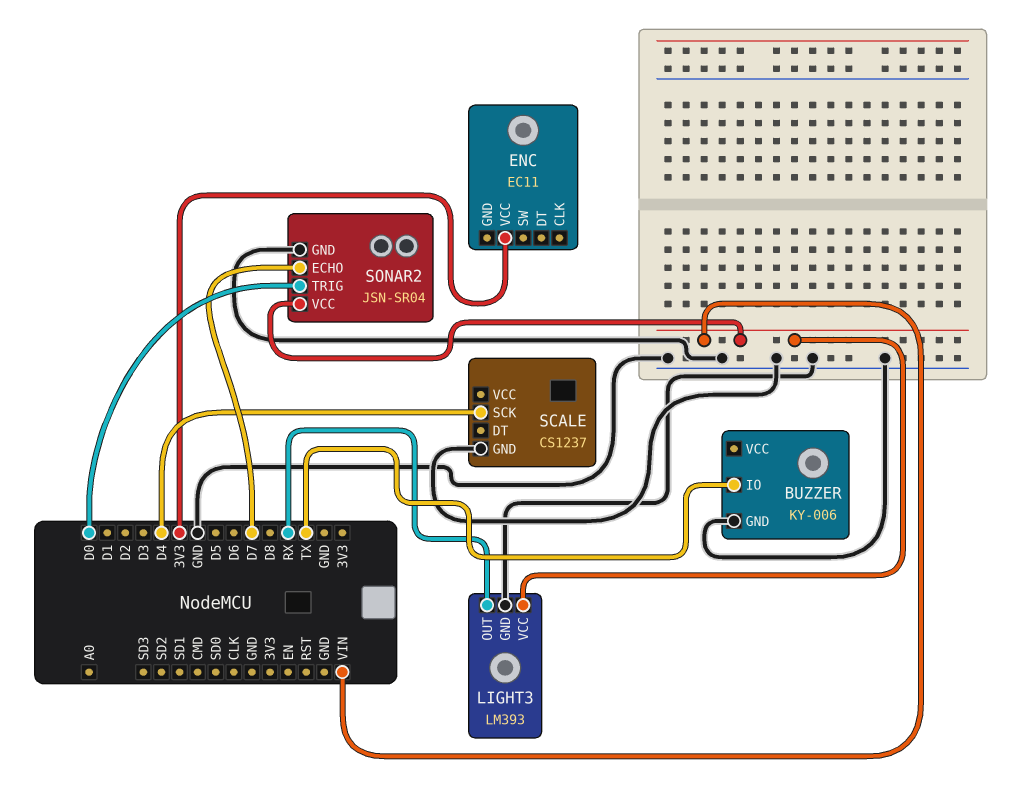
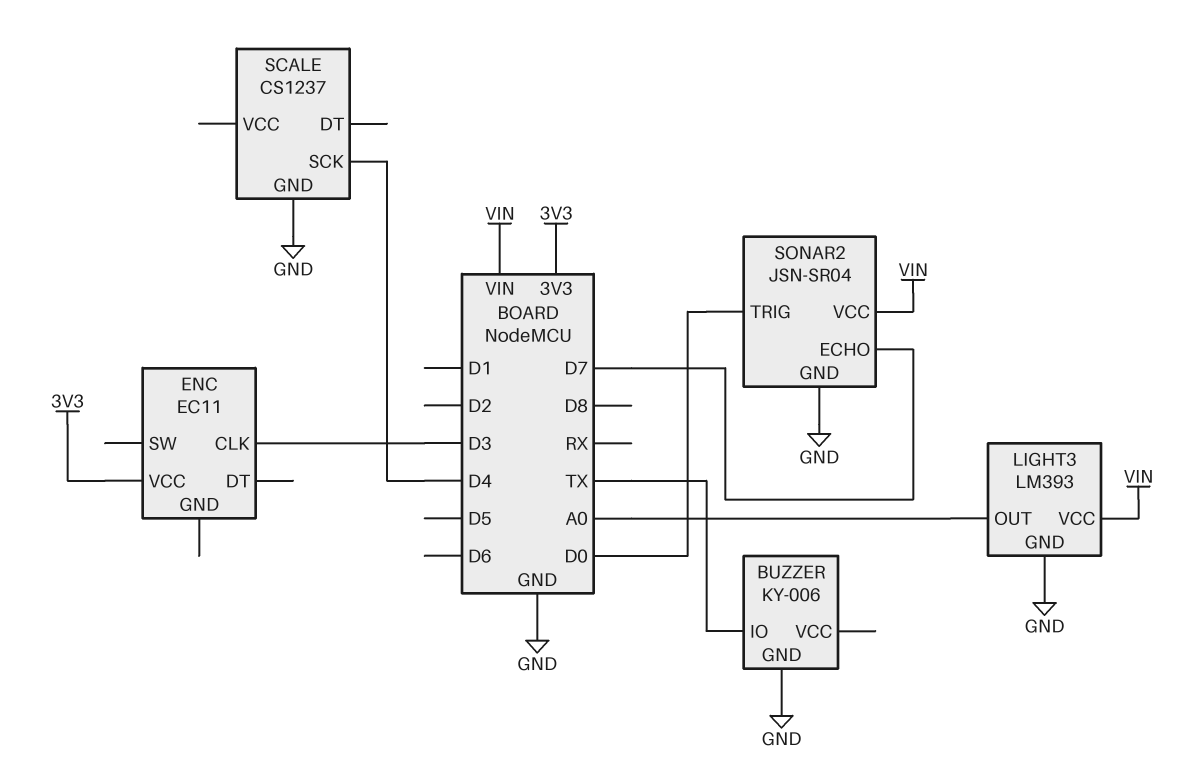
ENC pin CLK: none -> D3
LIGHT3 pin OUT: RX -> A0

